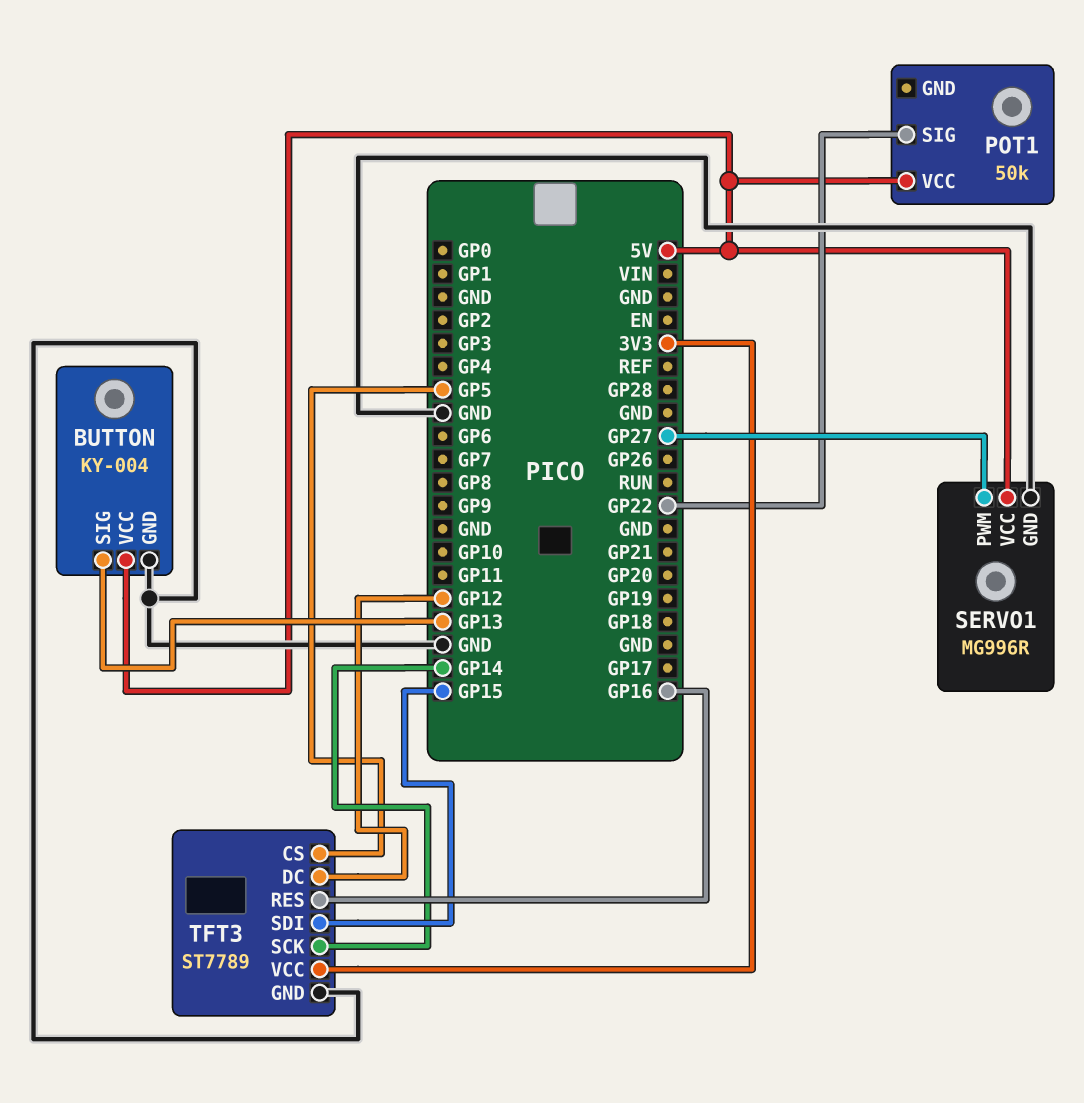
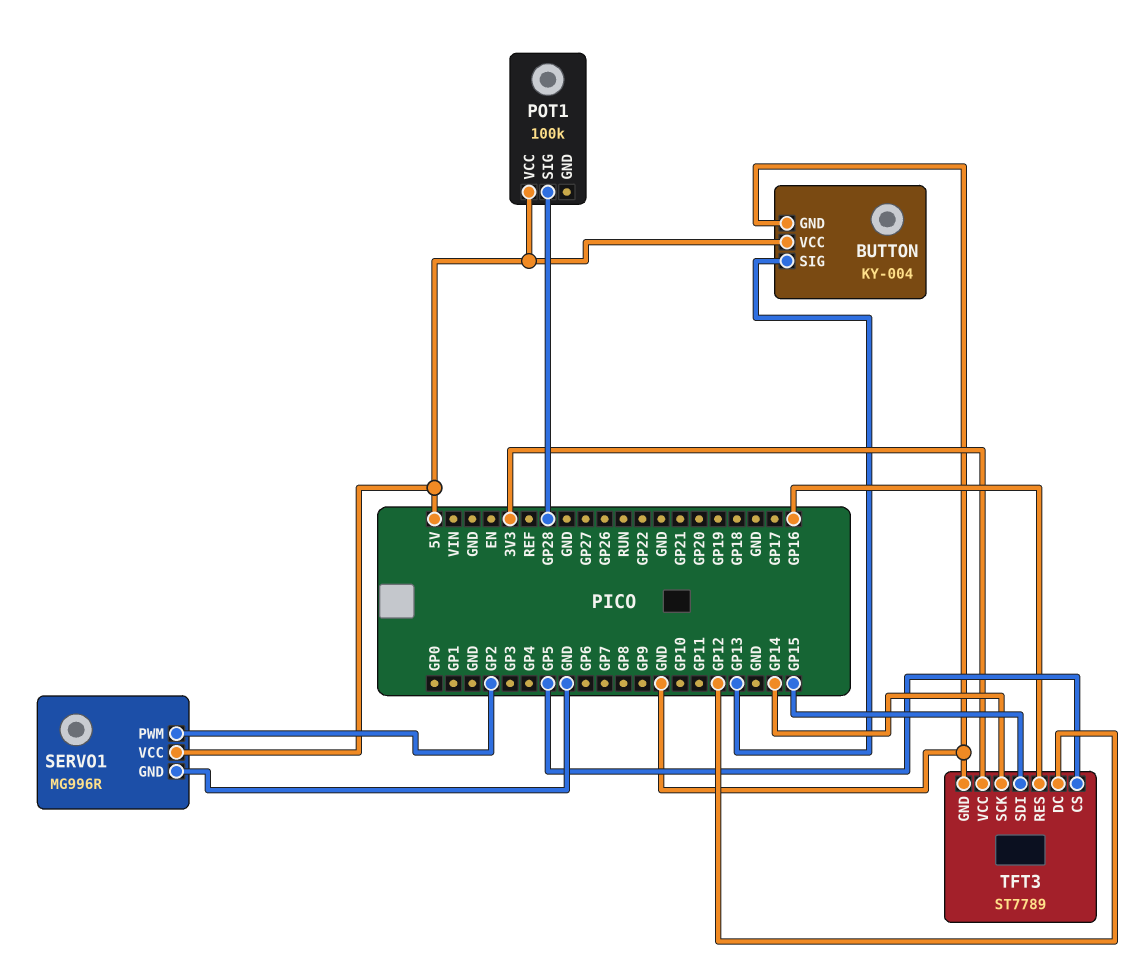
POT1: 50k -> 100k
POT1 pin SIG: GP22 -> GP28
SERVO1 pin PWM: GP27 -> GP2

